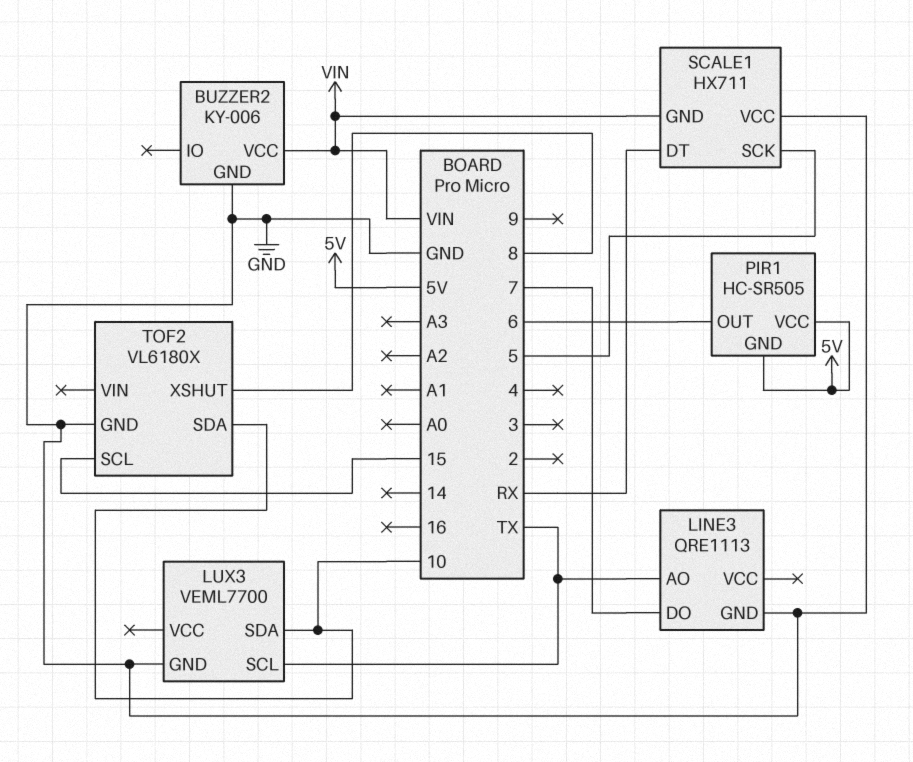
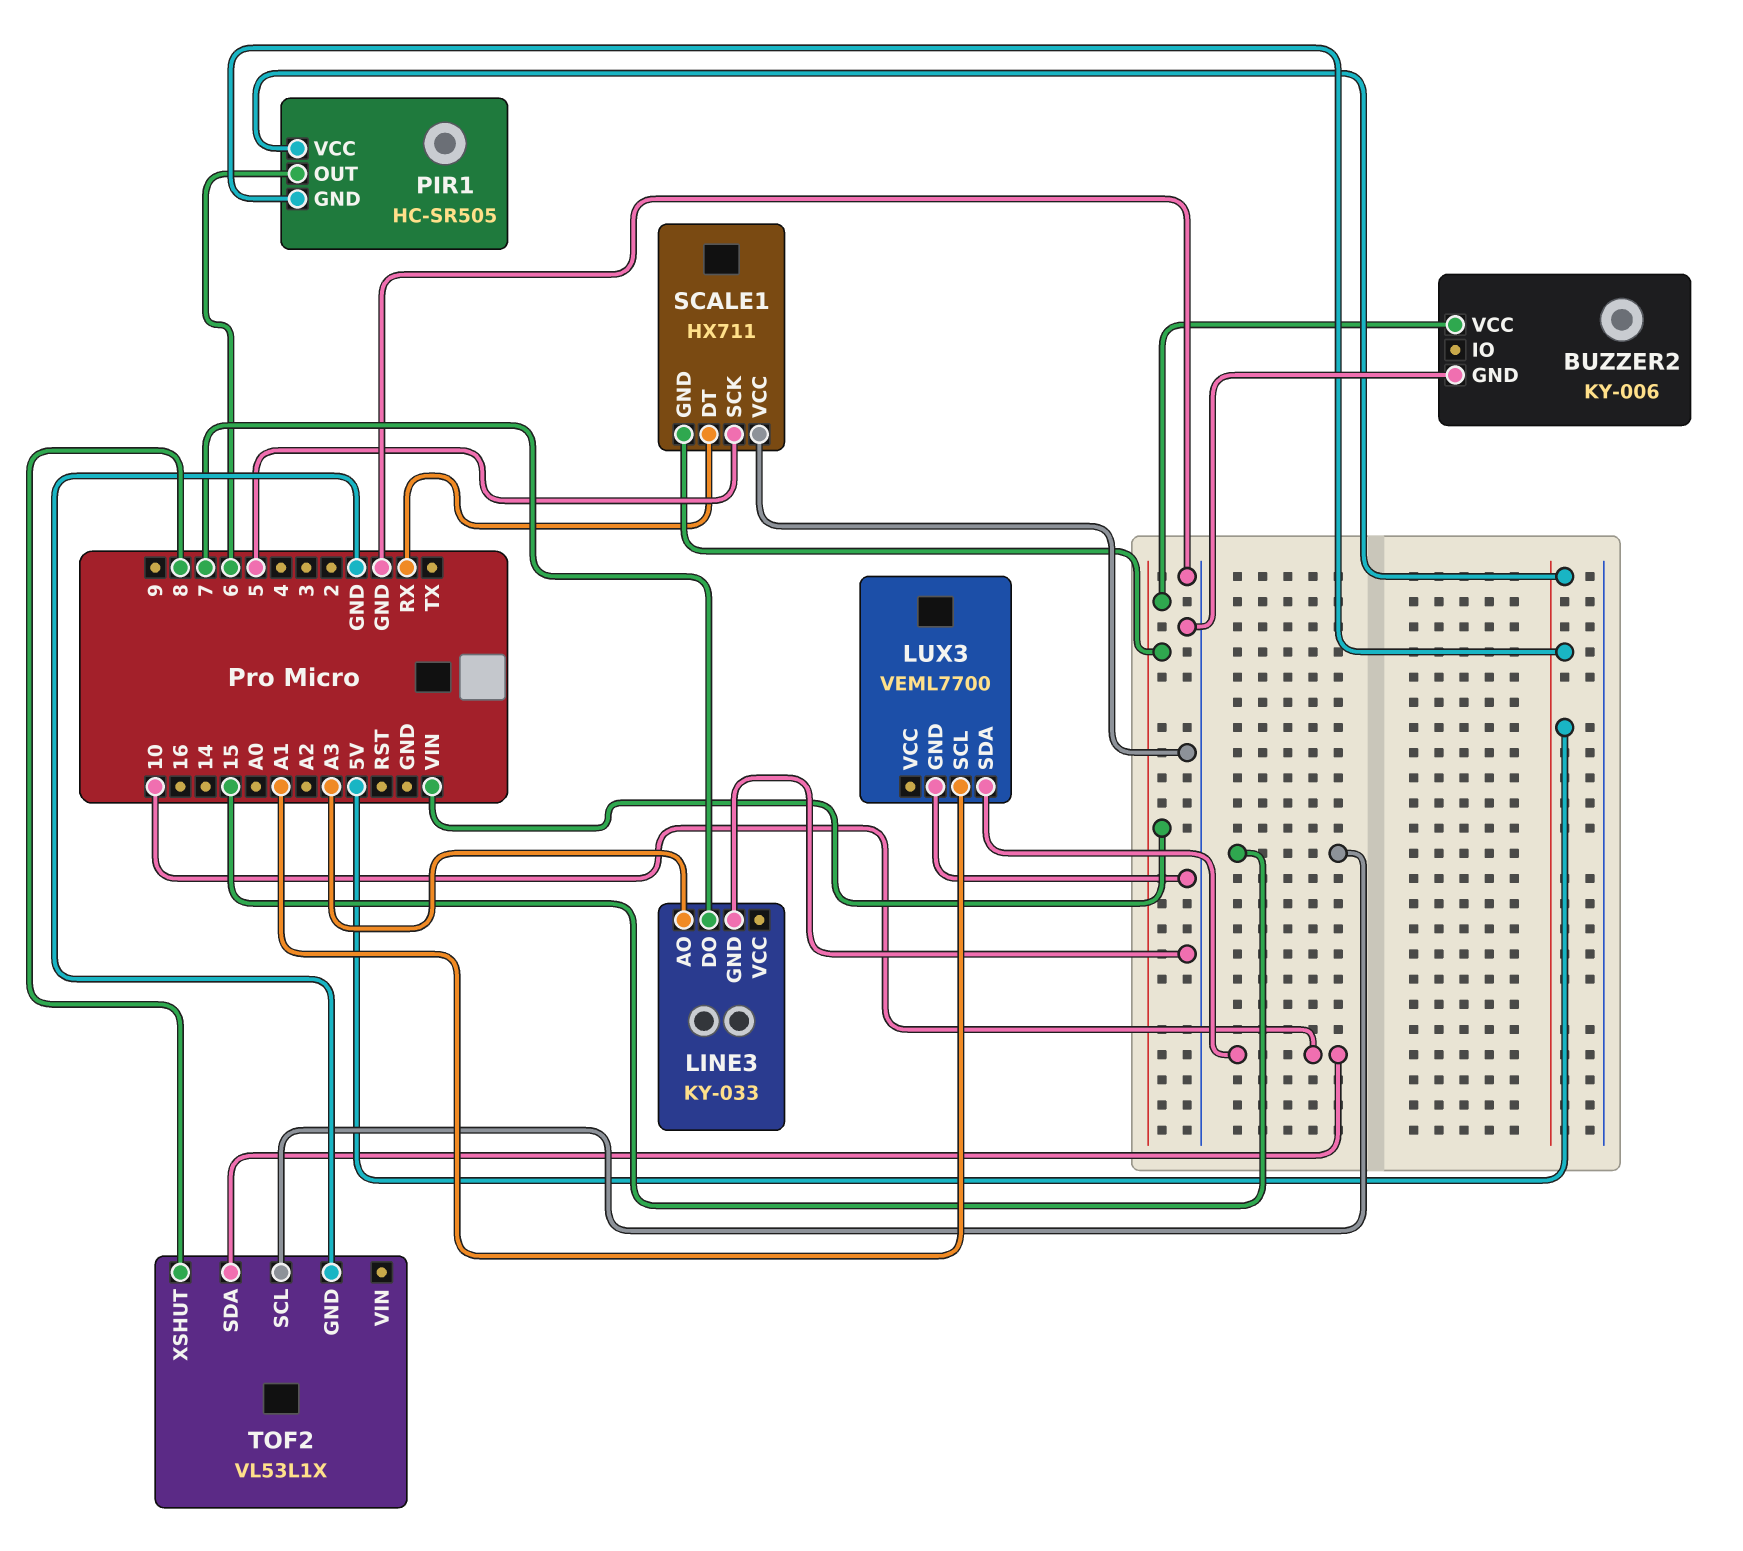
LINE3: QRE1113 -> KY-033
LINE3 pin AO: TX -> A3
LUX3 pin SCL: TX -> A1
TOF2: VL6180X -> VL53L1X

